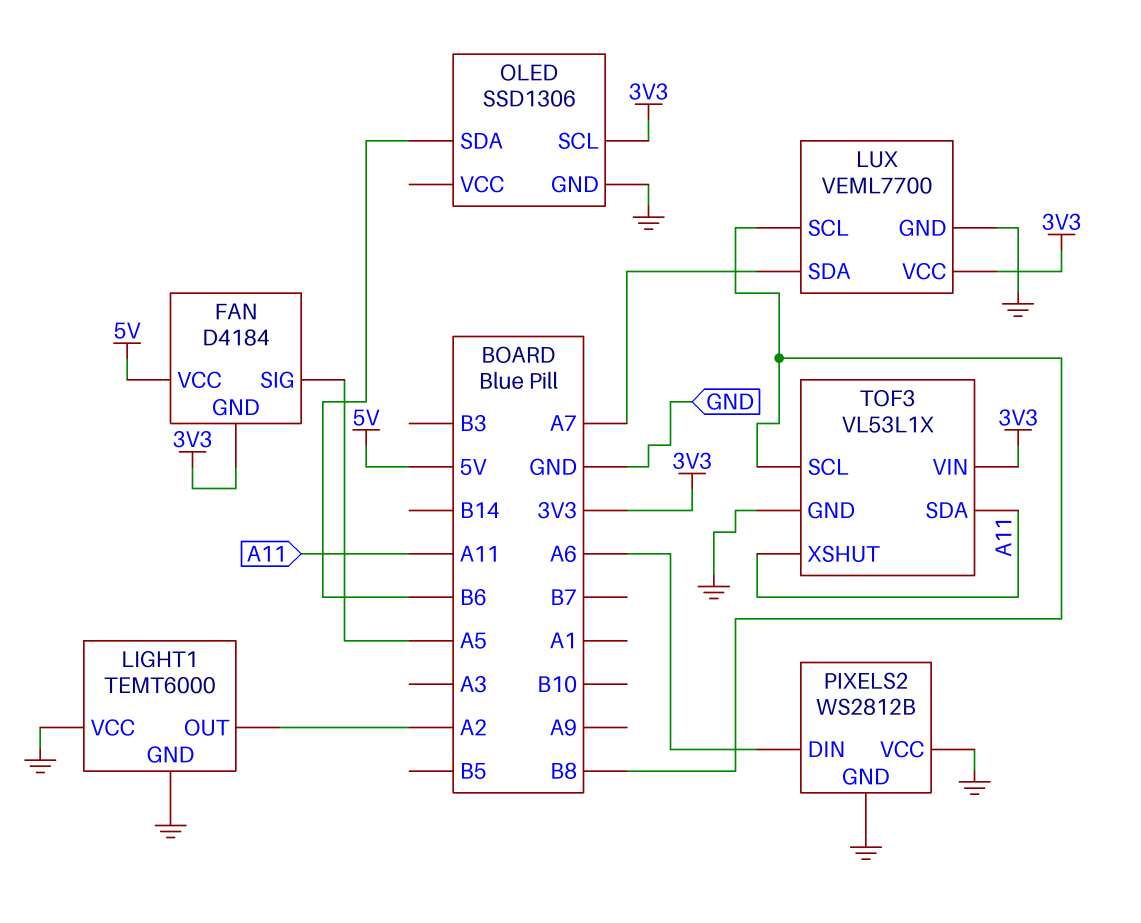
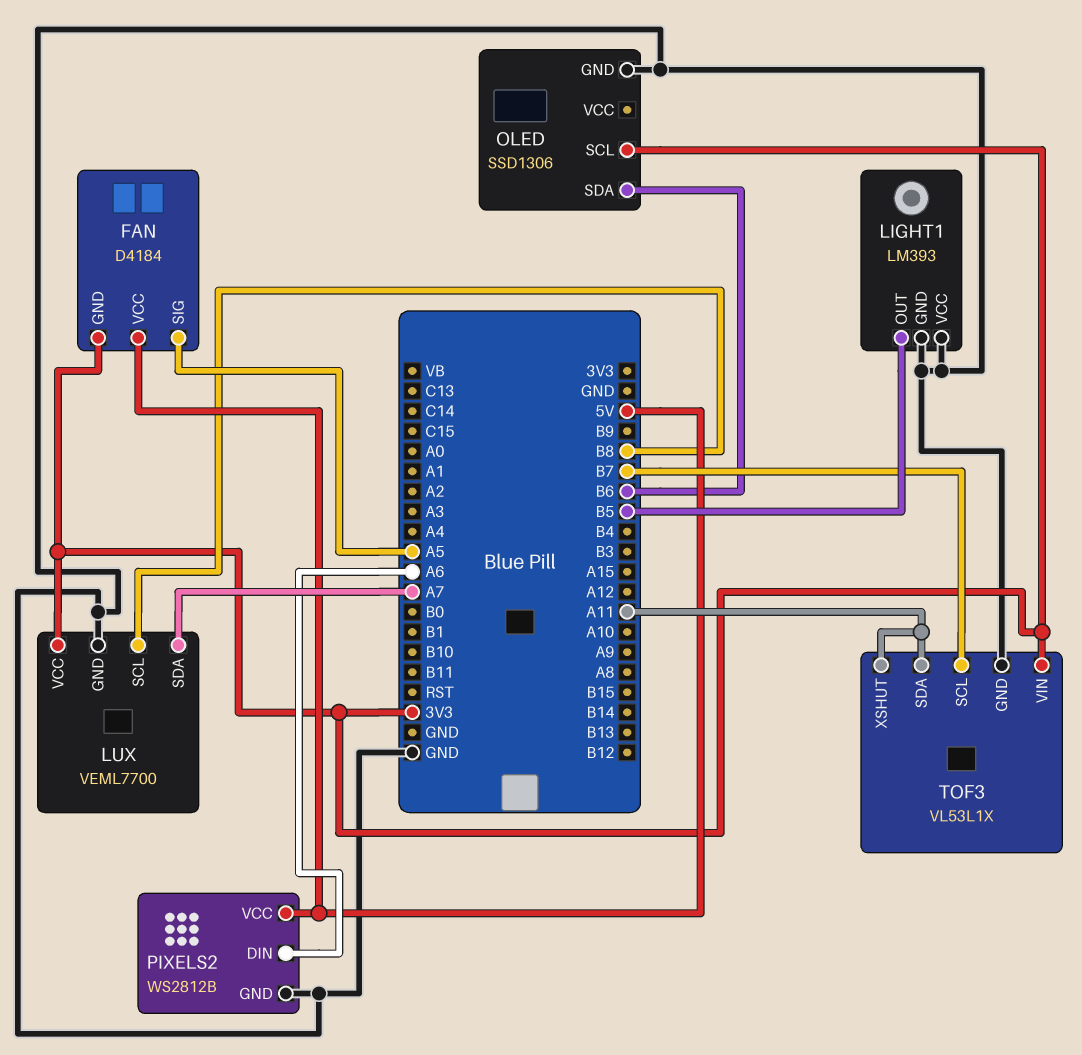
LIGHT1: TEMT6000 -> LM393
LIGHT1 pin OUT: A2 -> B5
PIXELS2 pin VCC: GND -> 5V
TOF3 pin SCL: B8 -> B7

